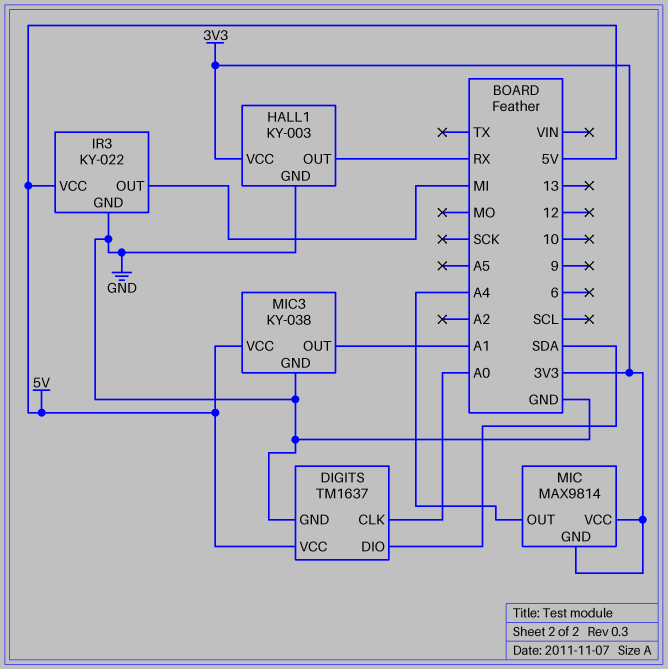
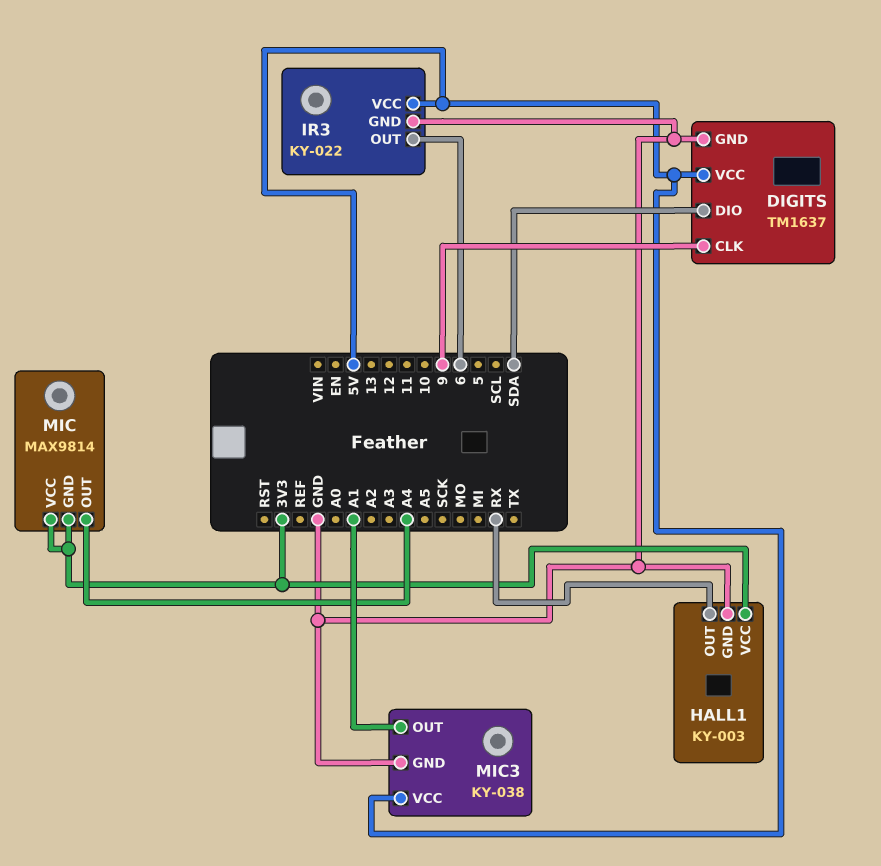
DIGITS pin CLK: A0 -> 9
IR3 pin OUT: MI -> 6

